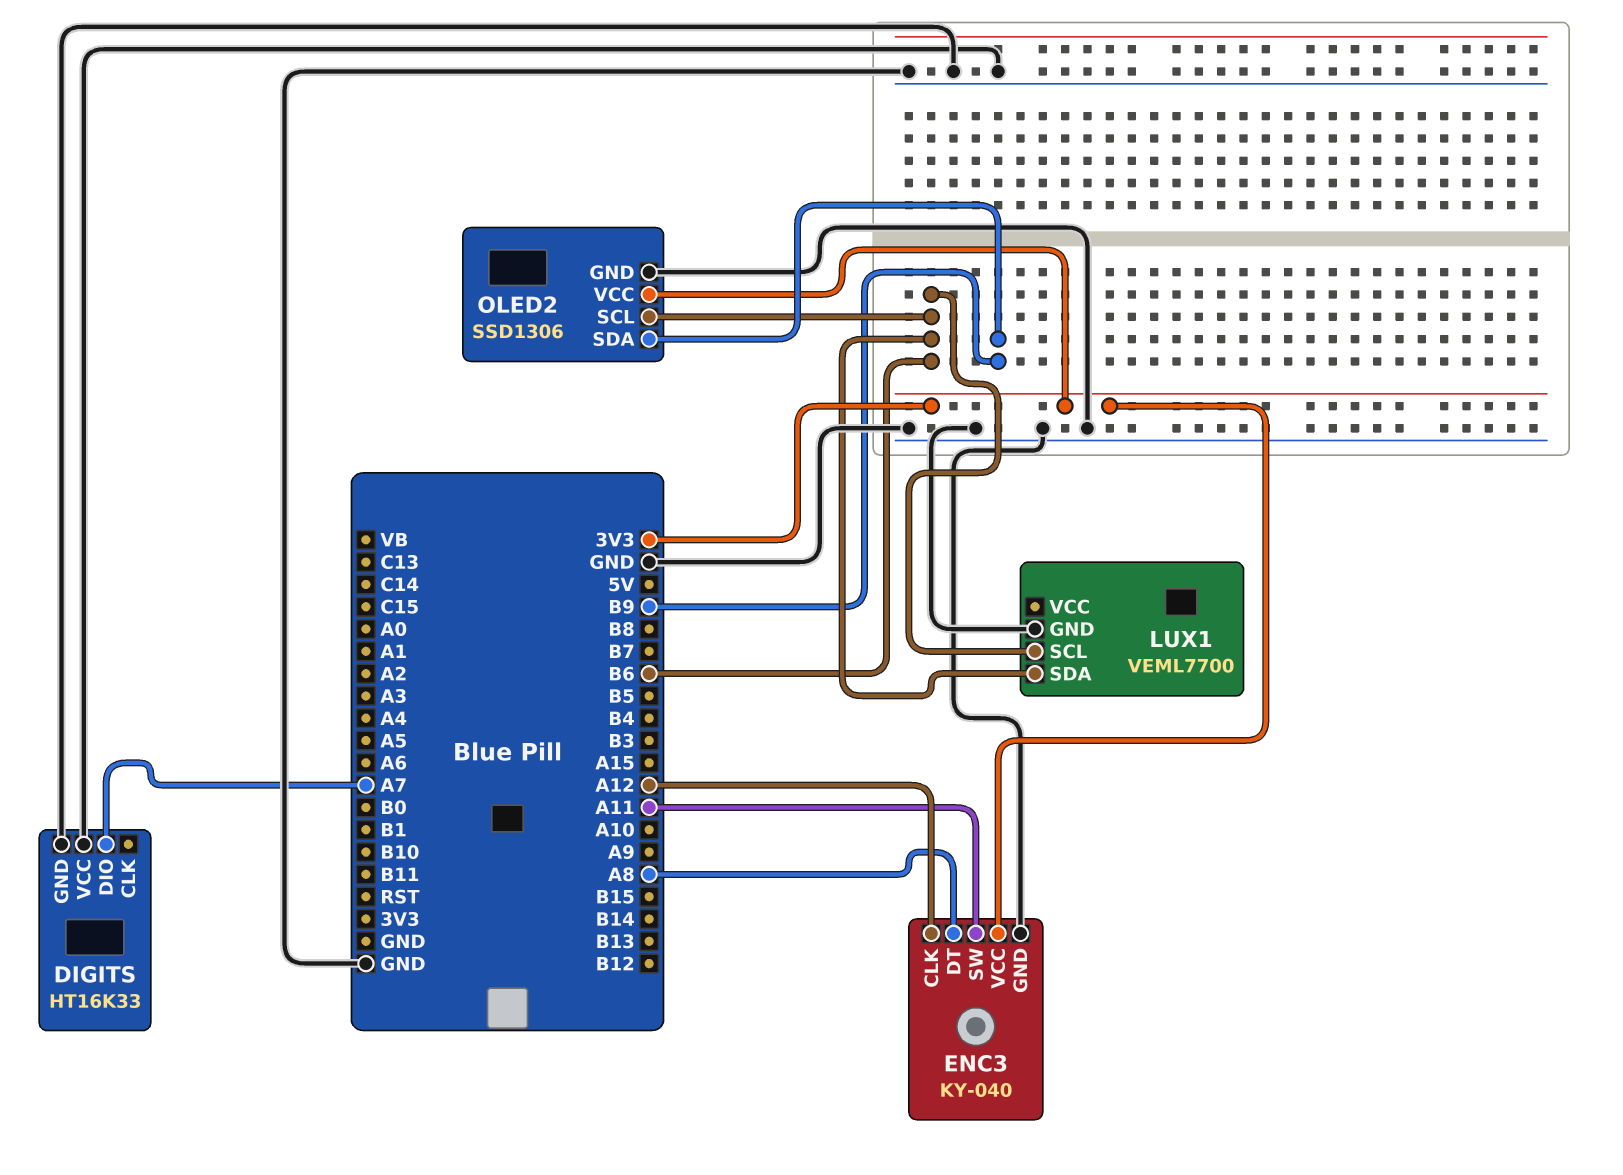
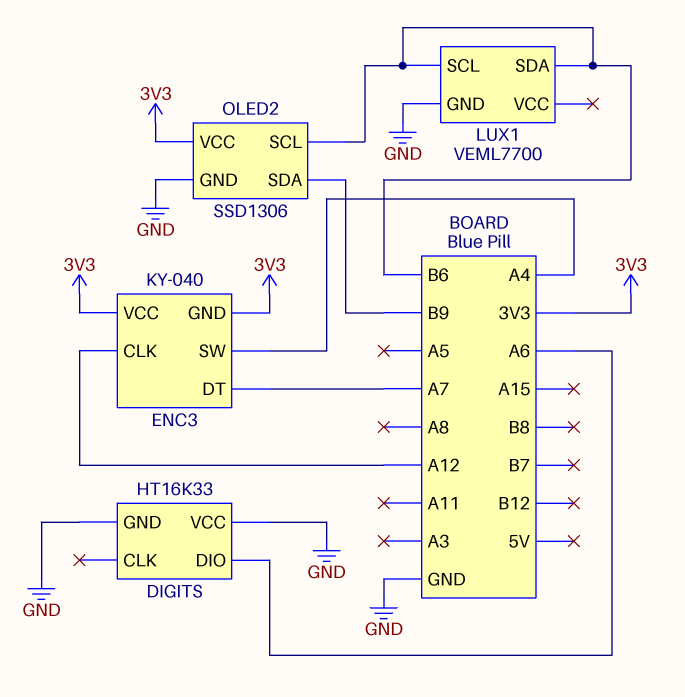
DIGITS pin DIO: A7 -> A6
ENC3 pin DT: A8 -> A7
ENC3 pin GND: GND -> 3V3
ENC3 pin SW: A11 -> A4

